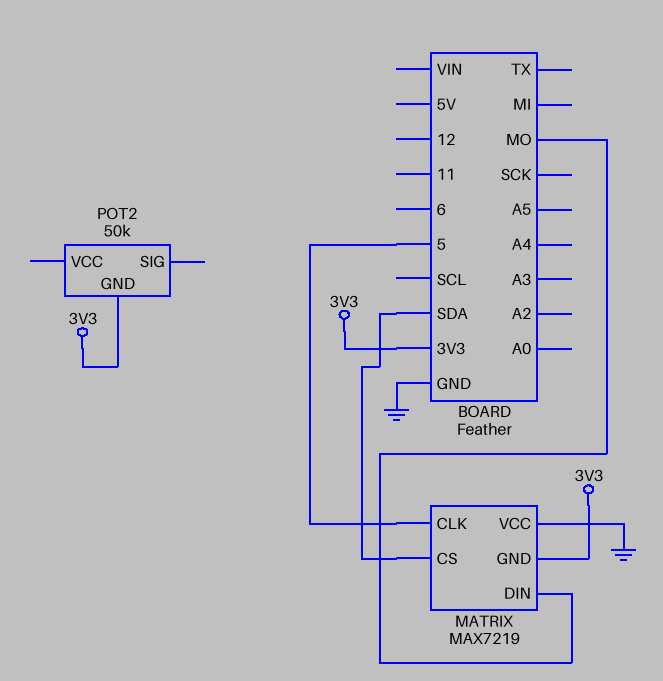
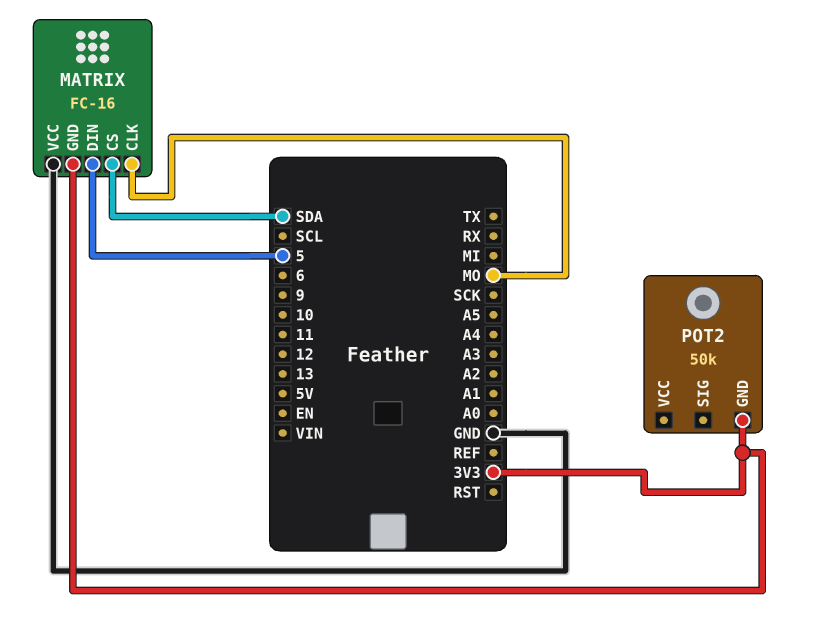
MATRIX: MAX7219 -> FC-16
MATRIX pin CLK: 5 -> MO
MATRIX pin DIN: MO -> 5

